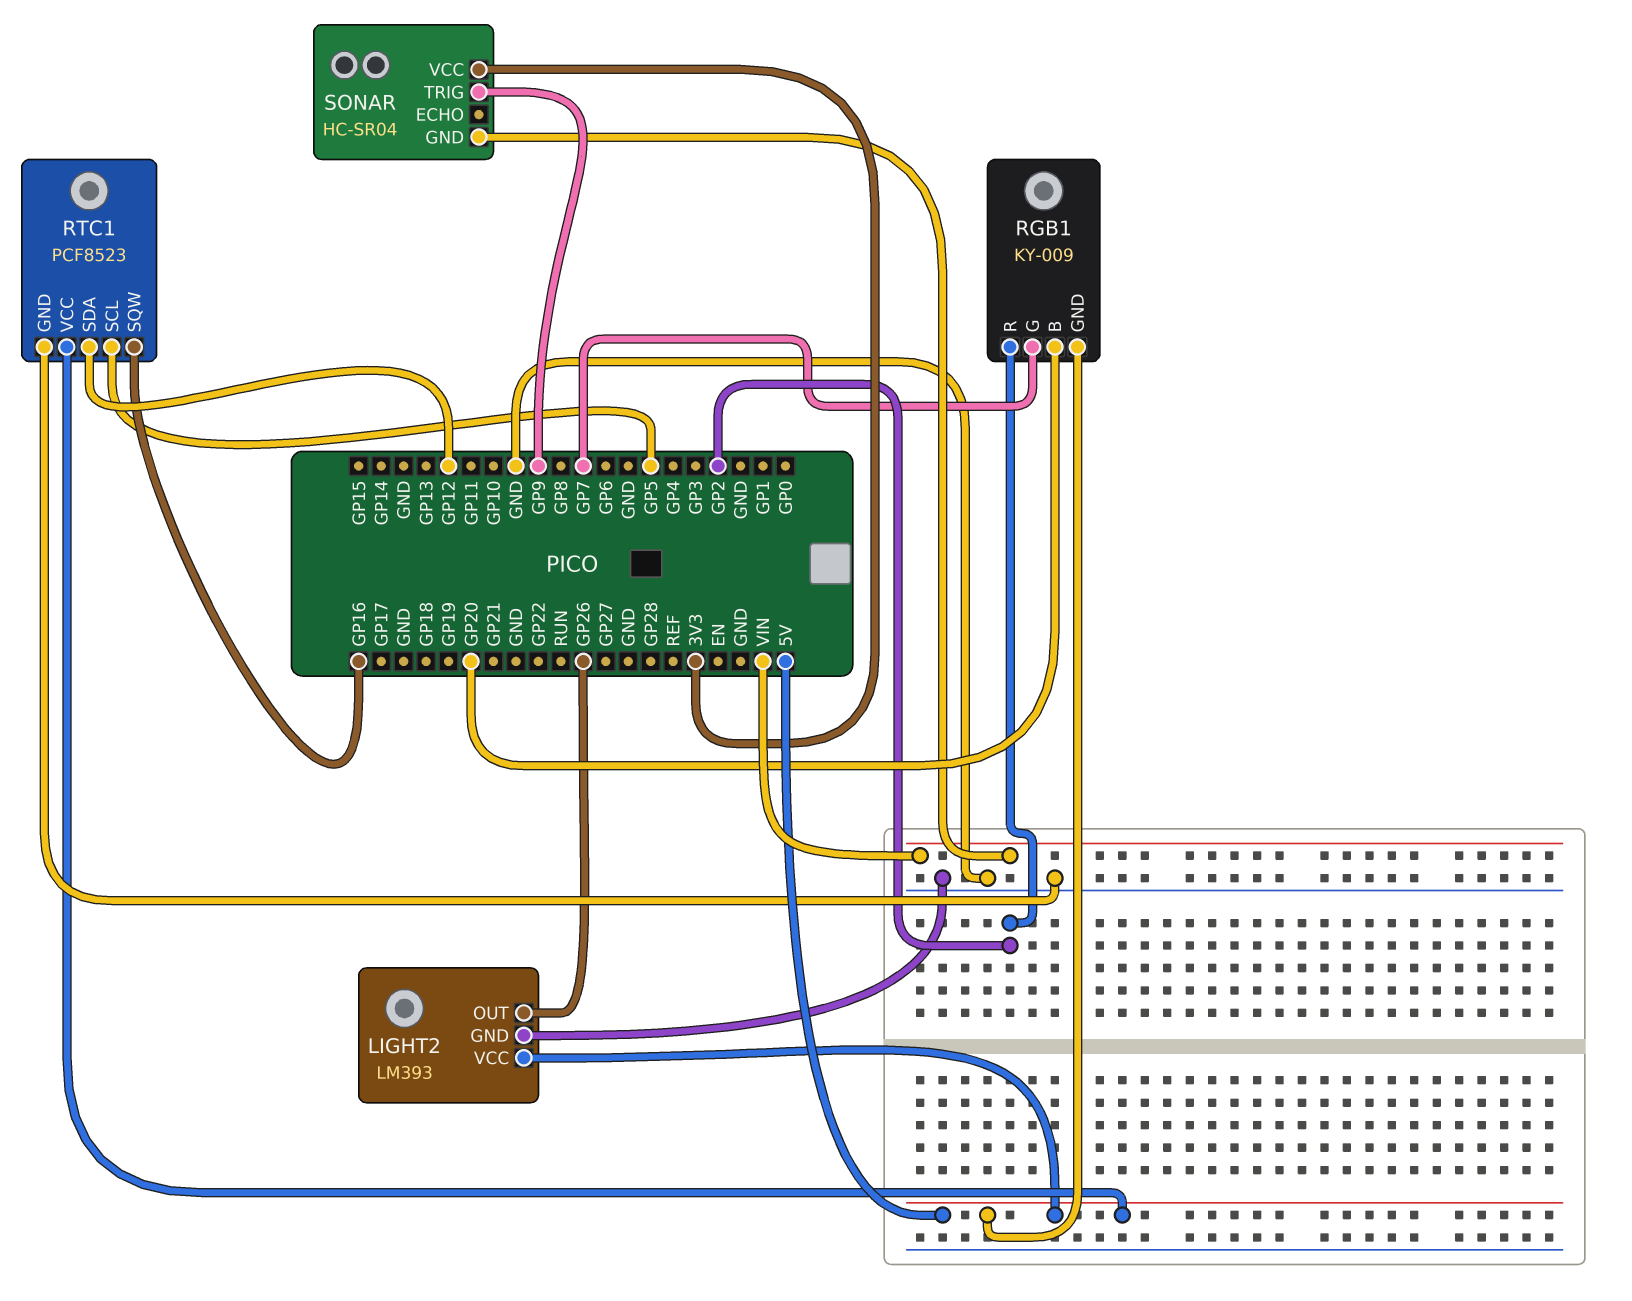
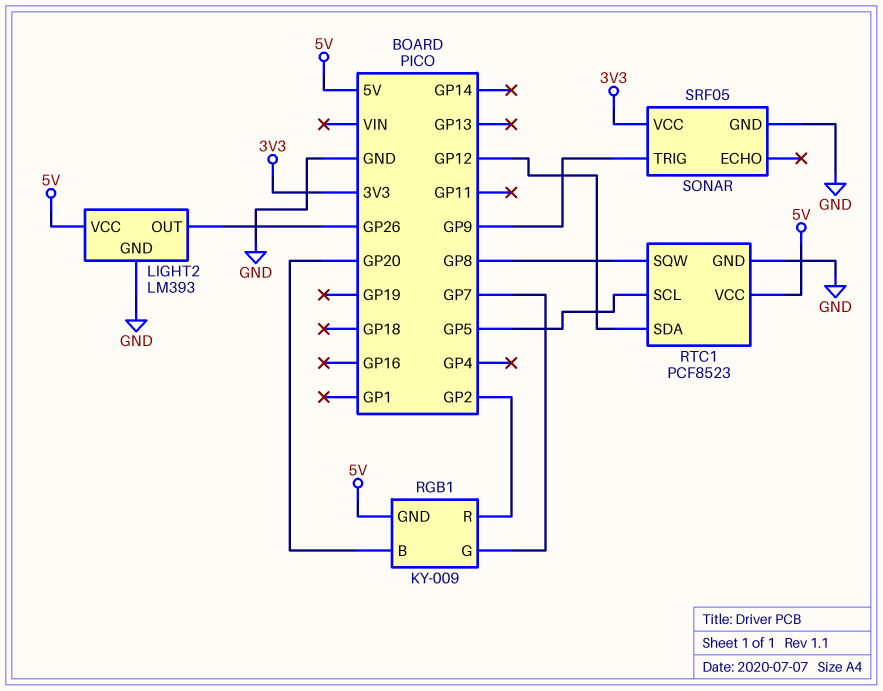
RTC1 pin SQW: GP16 -> GP8
SONAR: HC-SR04 -> SRF05
SONAR pin GND: VIN -> GND

